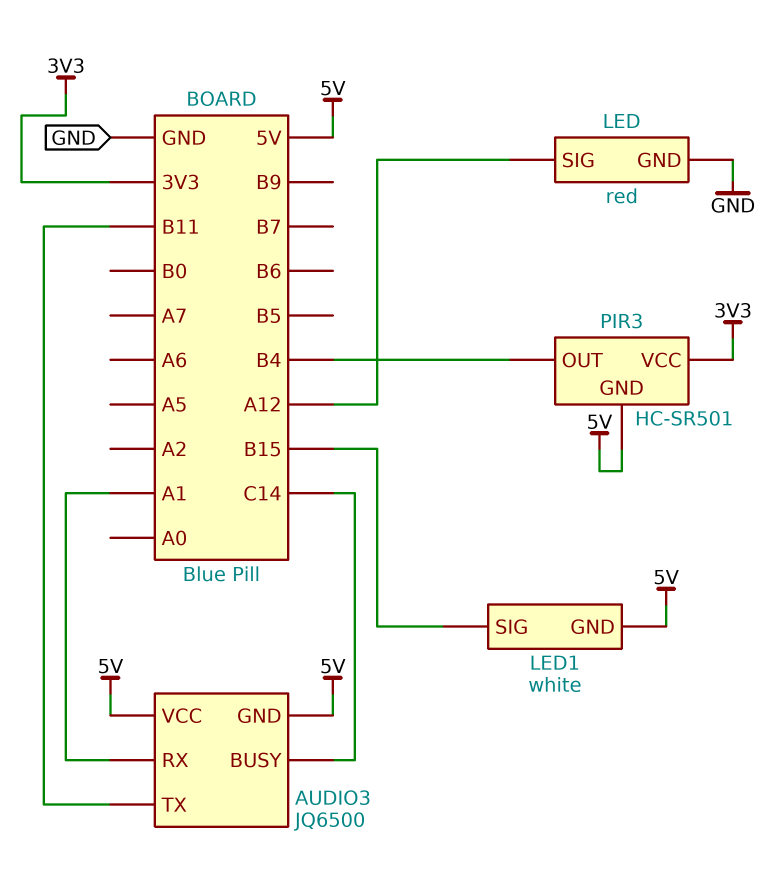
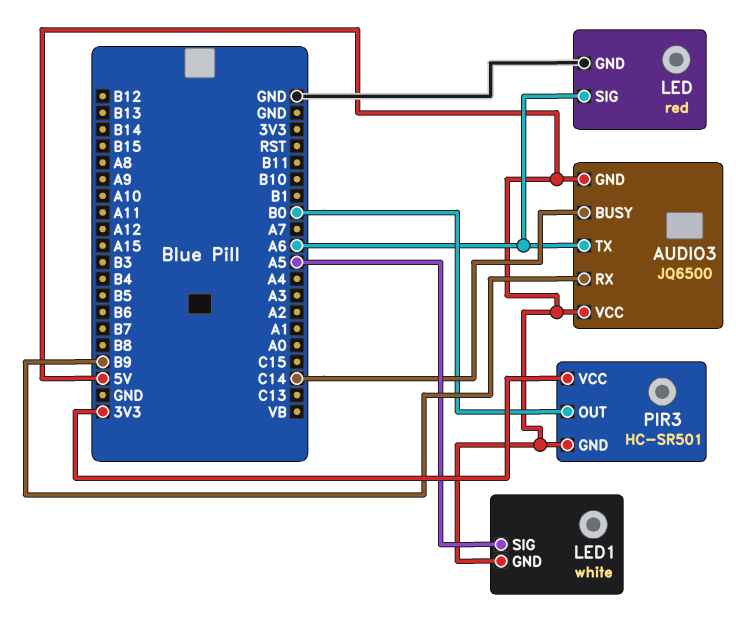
AUDIO3 pin RX: A1 -> B9
AUDIO3 pin TX: B11 -> A6
LED pin SIG: A12 -> A6
LED1 pin SIG: B15 -> A5
PIR3 pin OUT: B4 -> B0

